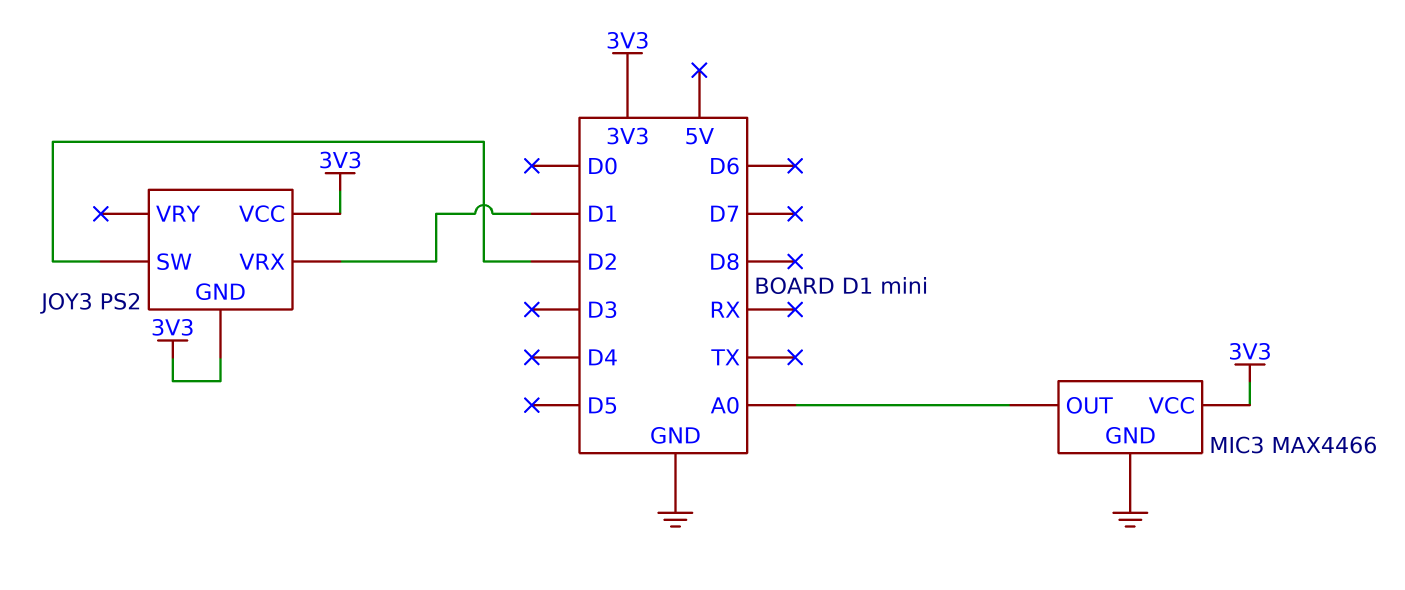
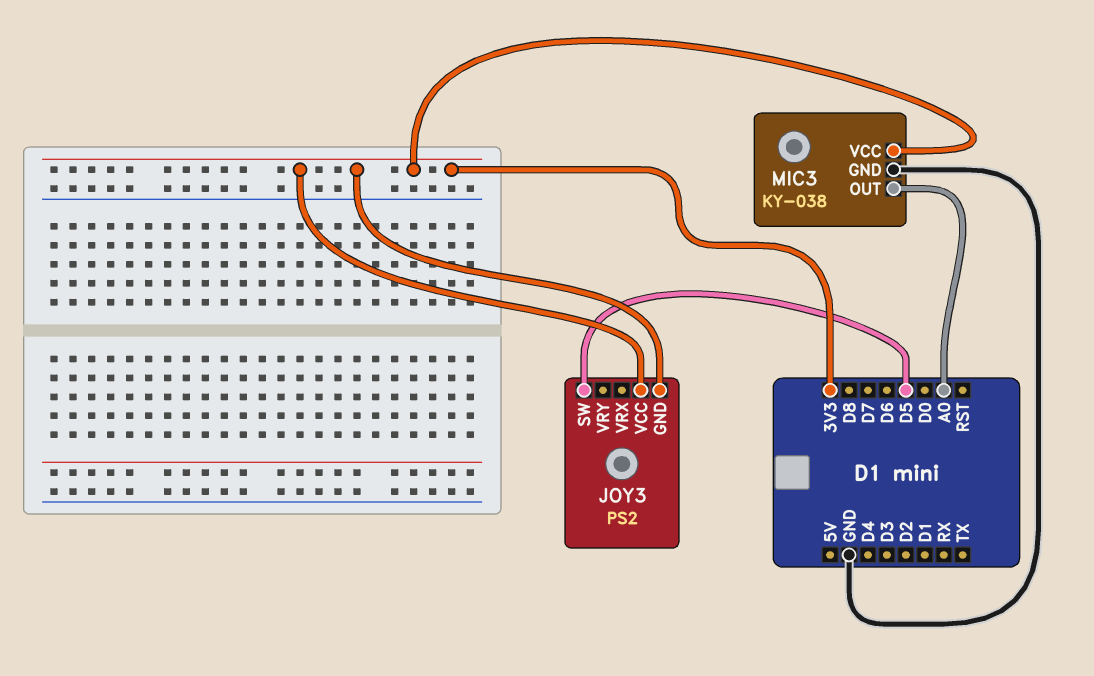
JOY3 pin SW: D2 -> D5
JOY3 pin VRX: D1 -> none
MIC3: MAX4466 -> KY-038

